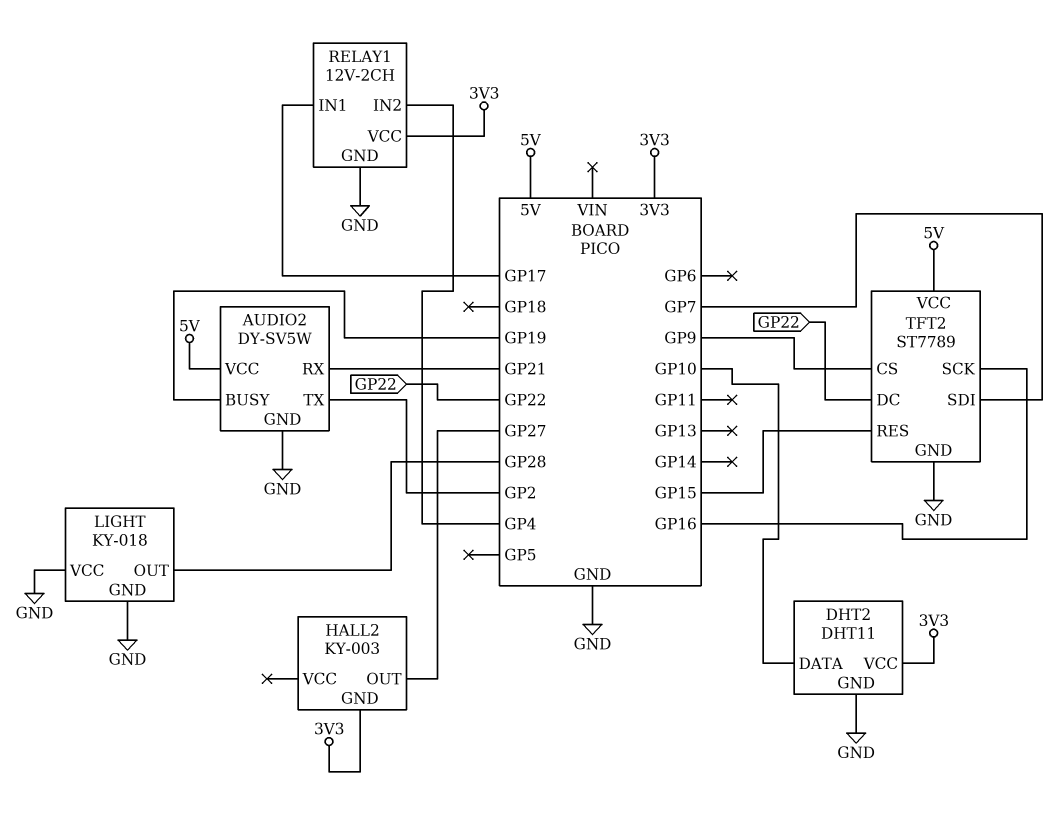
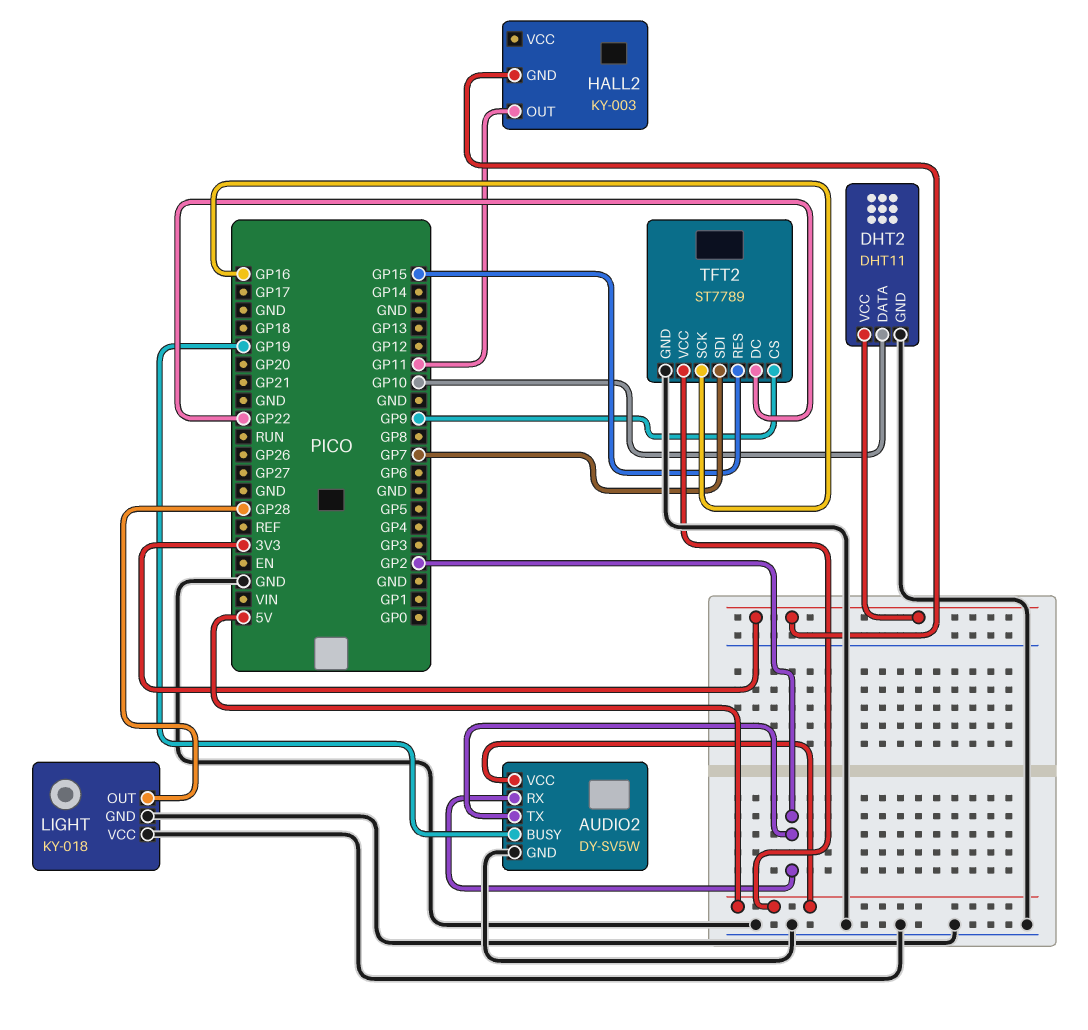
AUDIO2 pin RX: GP21 -> GP2
HALL2 pin OUT: GP27 -> GP11
RELAY1: 12V-2CH -> none
RELAY1 pin GND: GND -> none
RELAY1 pin IN1: GP17 -> none
RELAY1 pin IN2: GP4 -> none
RELAY1 pin VCC: 3V3 -> none

